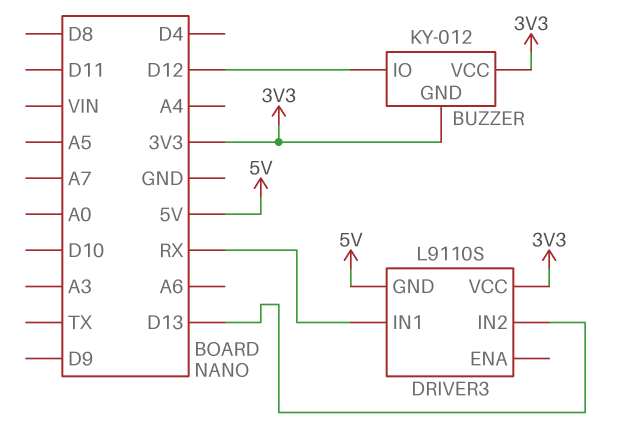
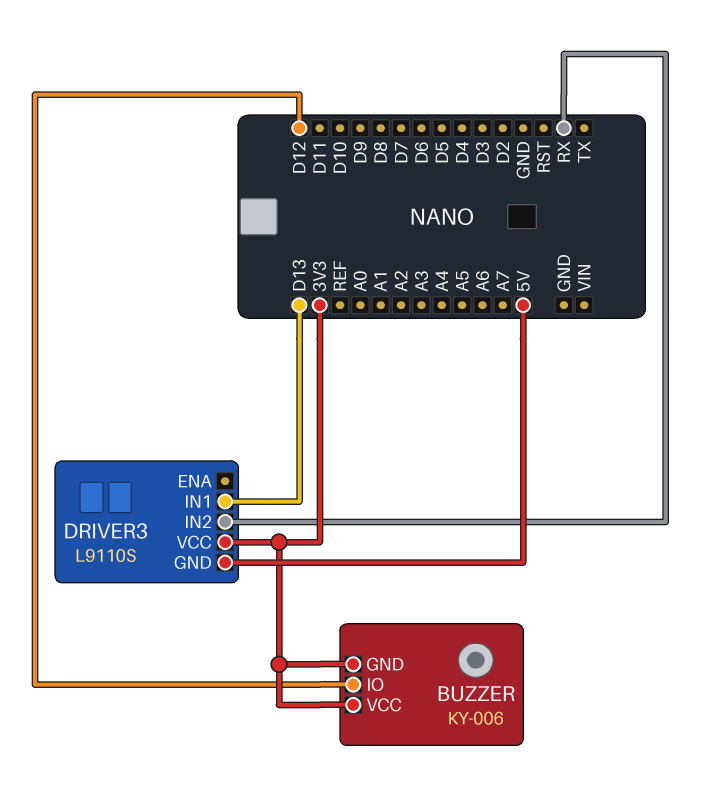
BUZZER: KY-012 -> KY-006
DRIVER3 pin IN1: RX -> D13
DRIVER3 pin IN2: D13 -> RX

